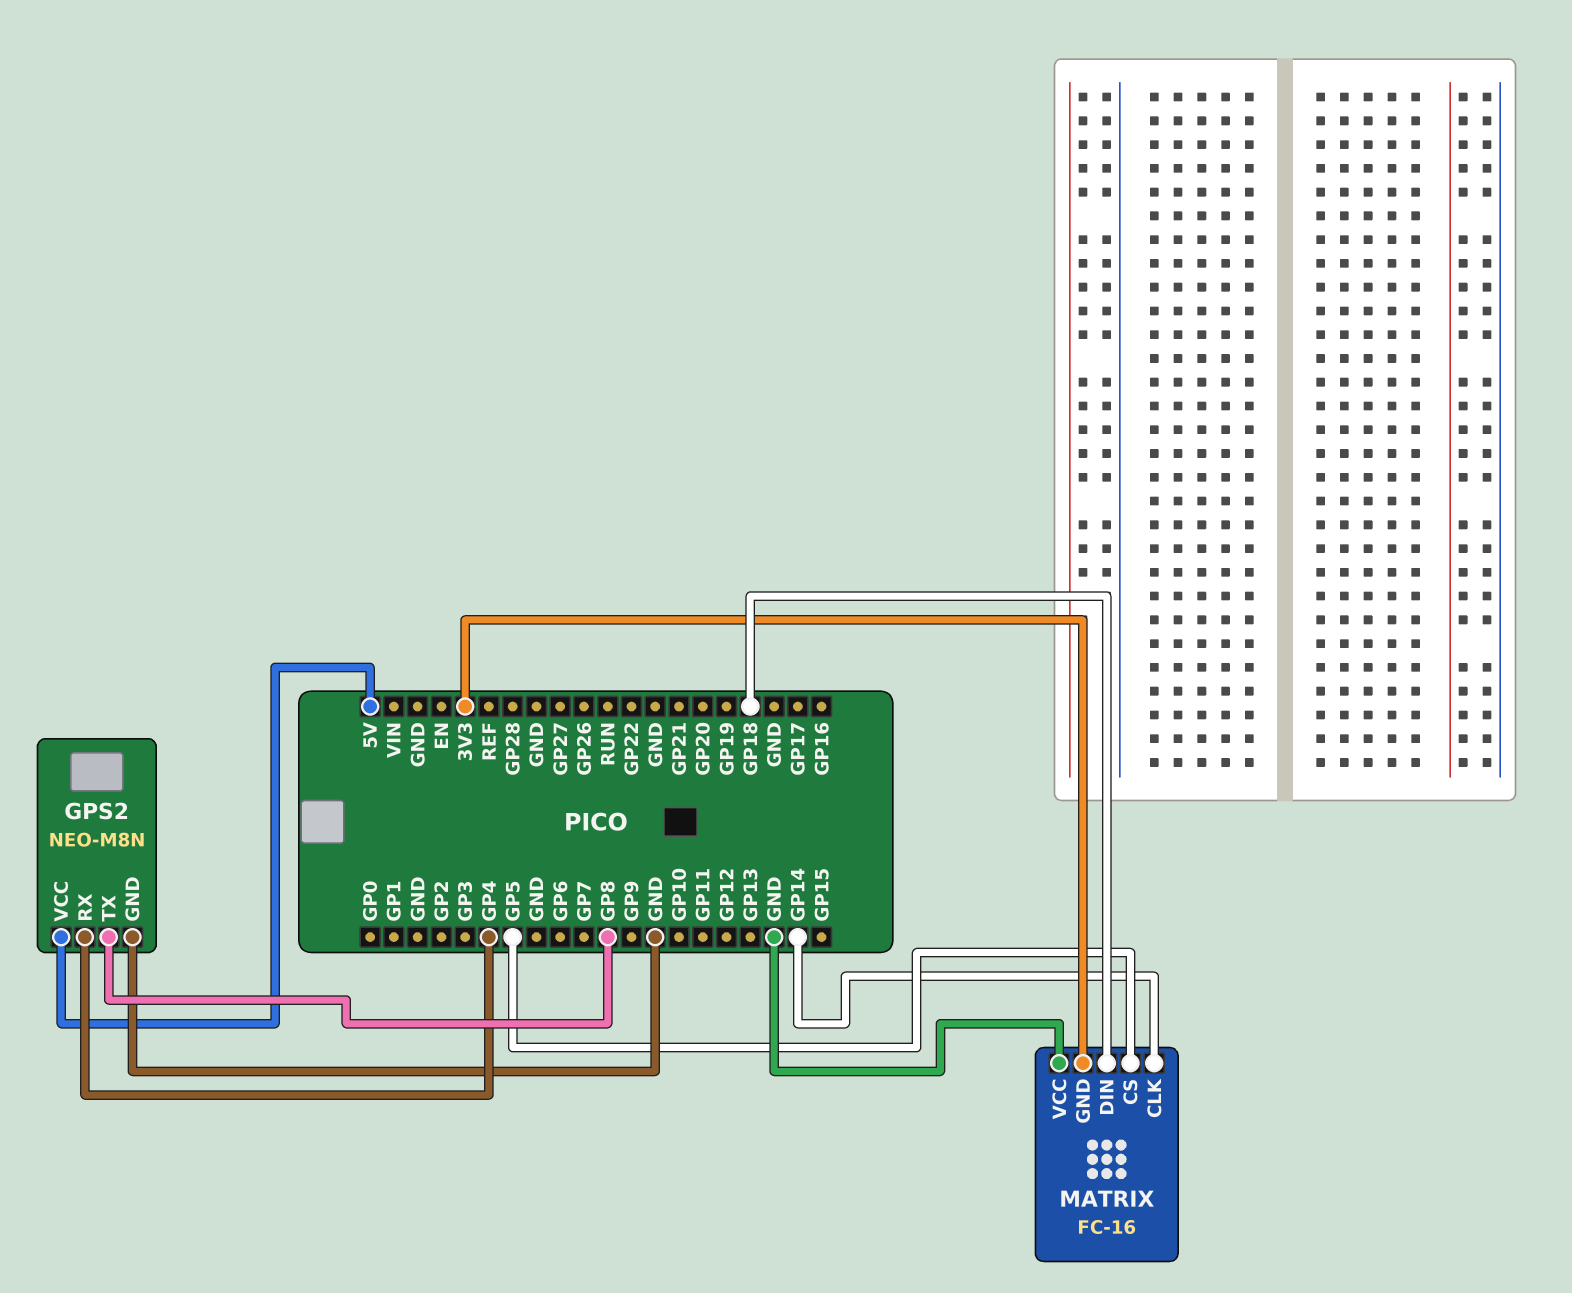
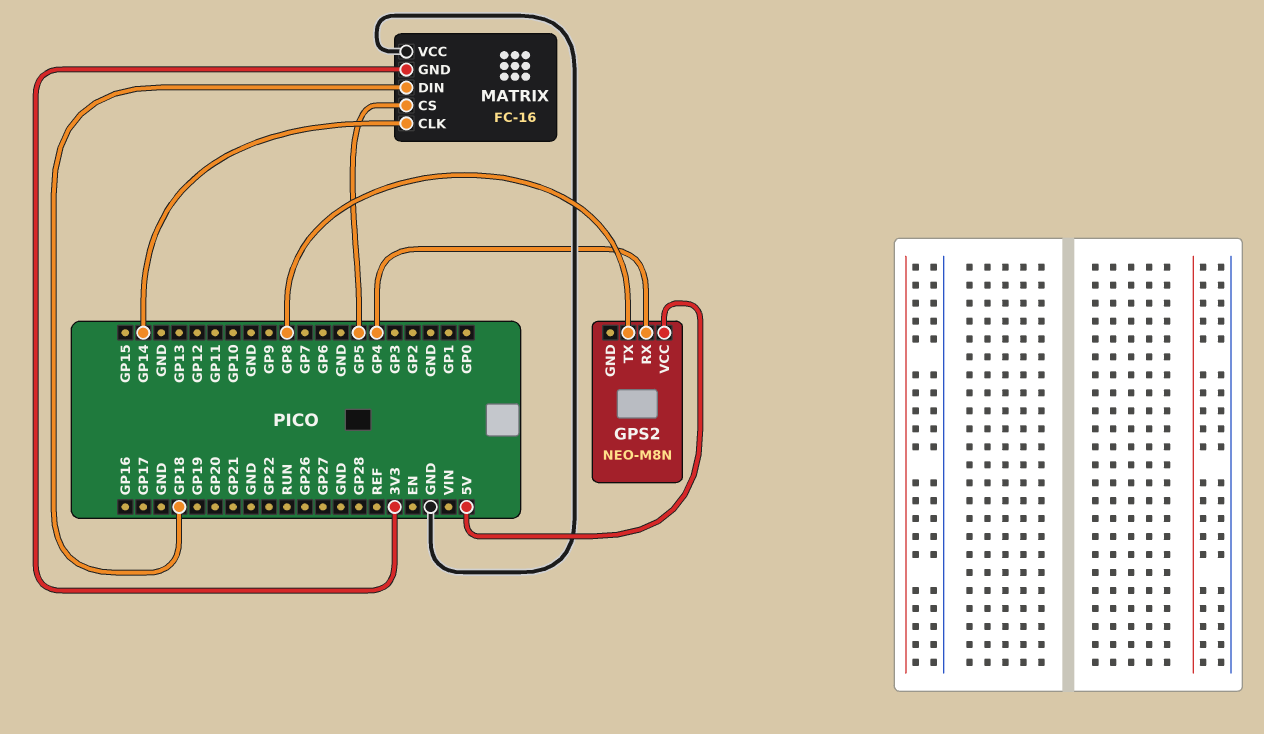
GPS2 pin GND: GND -> none

